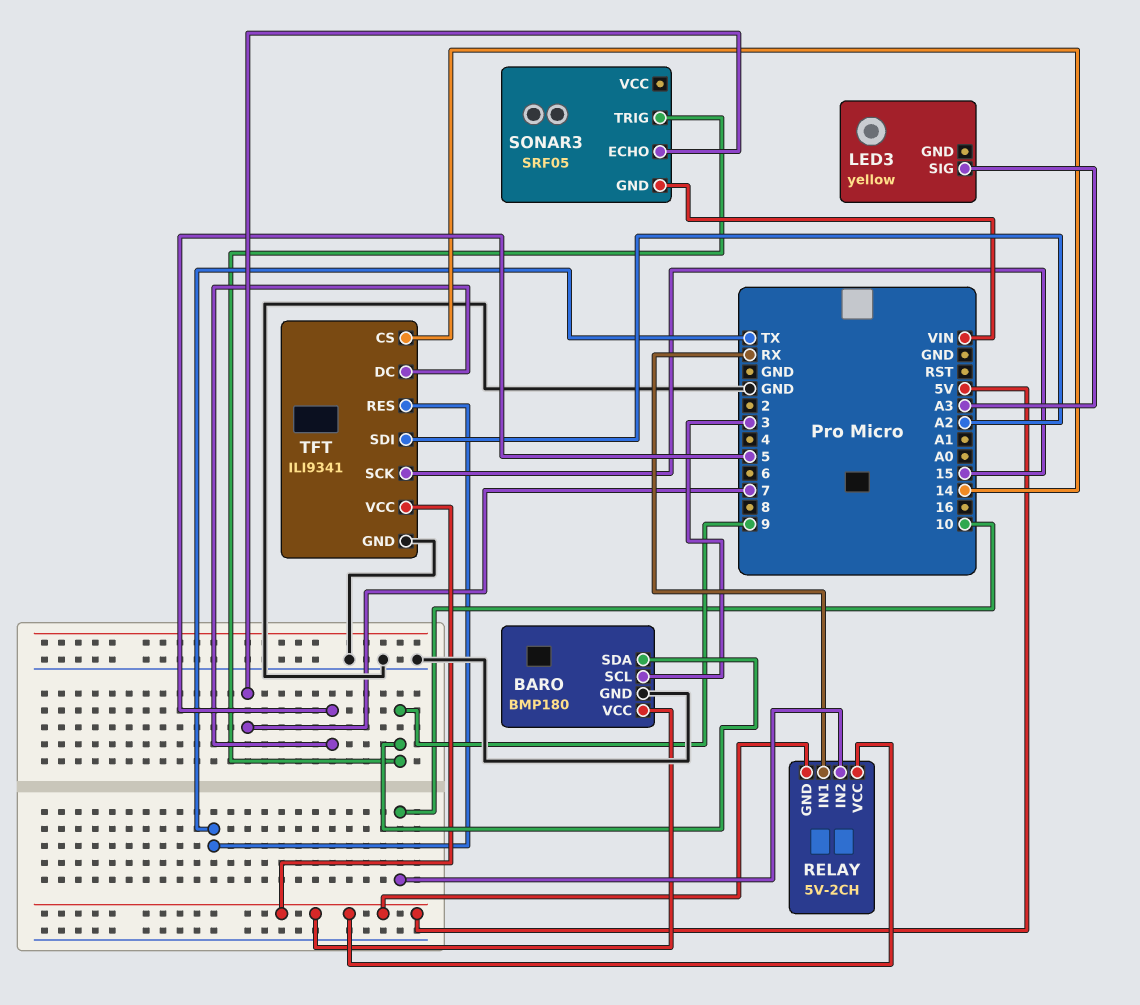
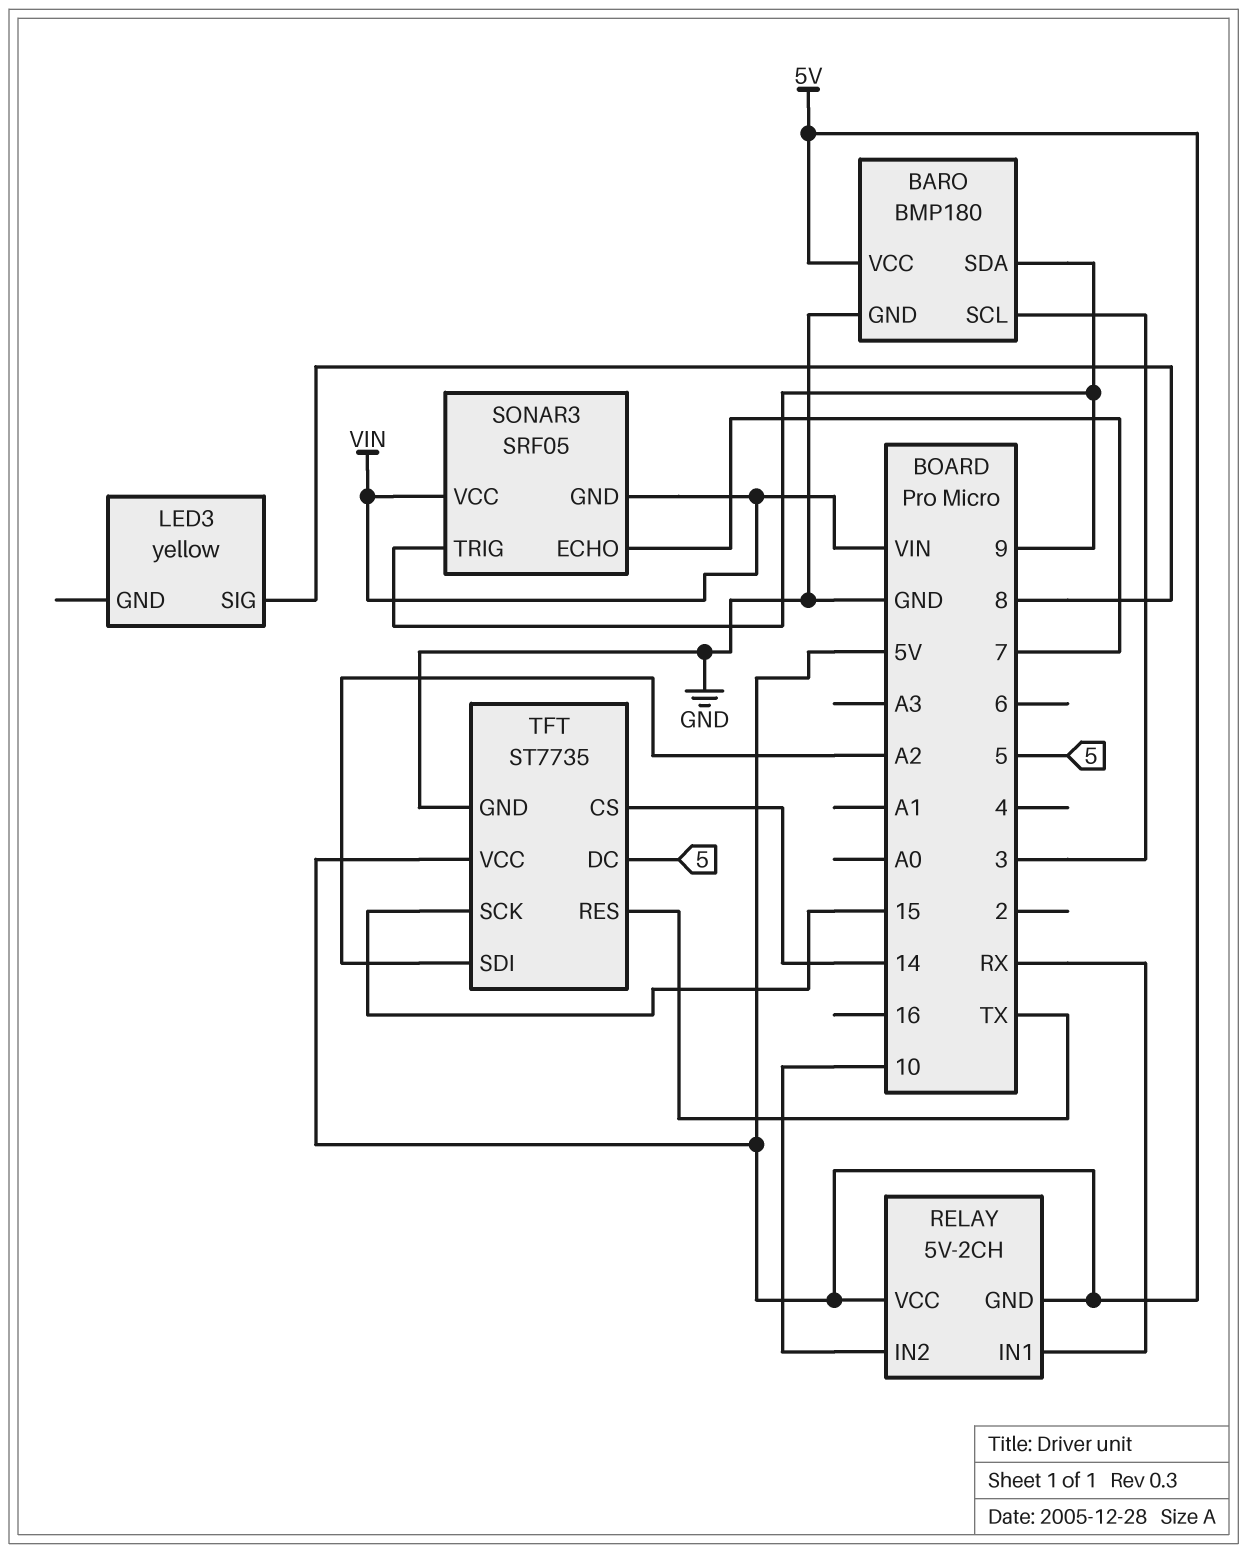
LED3 pin SIG: A3 -> 8
SONAR3 pin VCC: none -> VIN
TFT: ILI9341 -> ST7735

